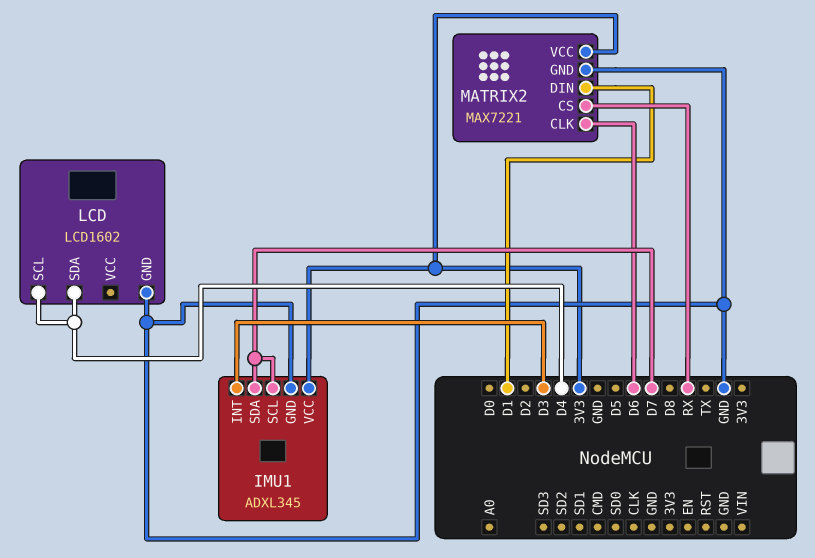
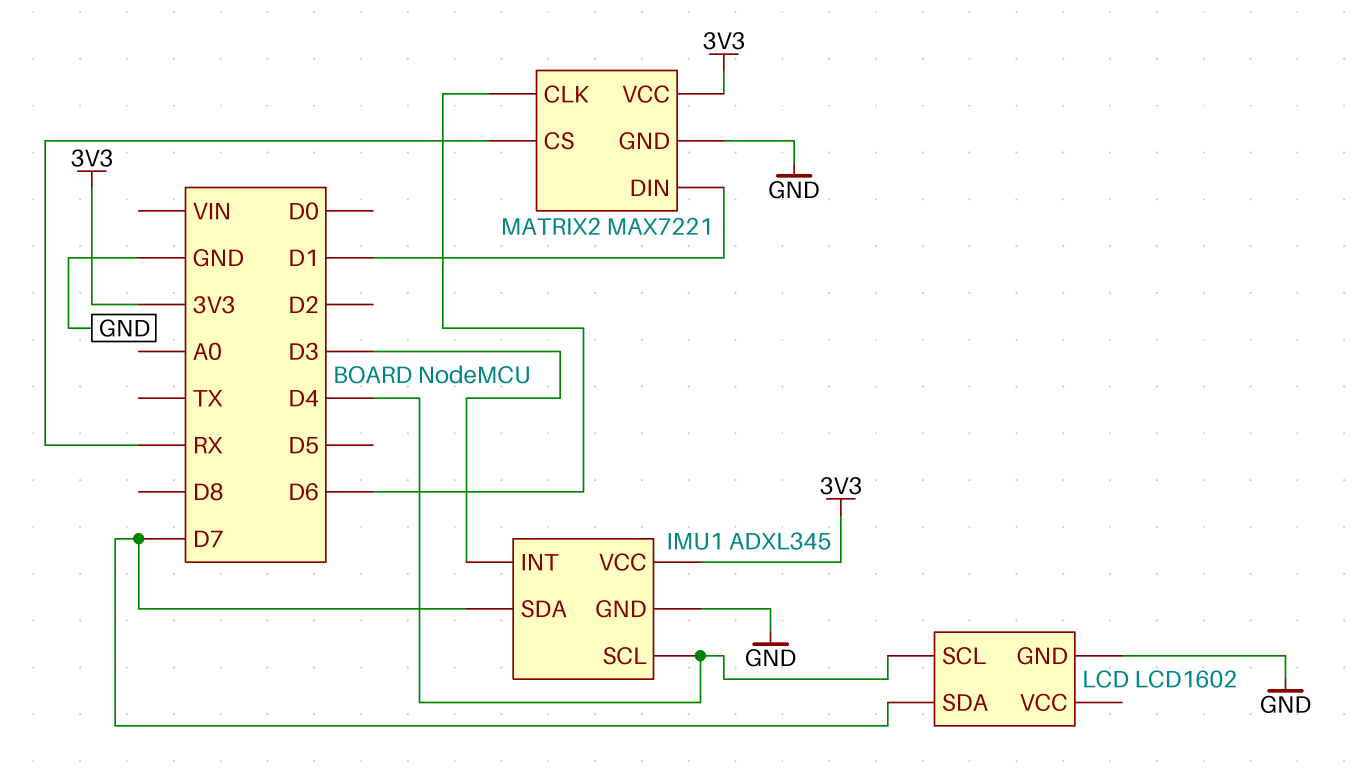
IMU1 pin SCL: D7 -> D4
LCD pin SDA: D4 -> D7

